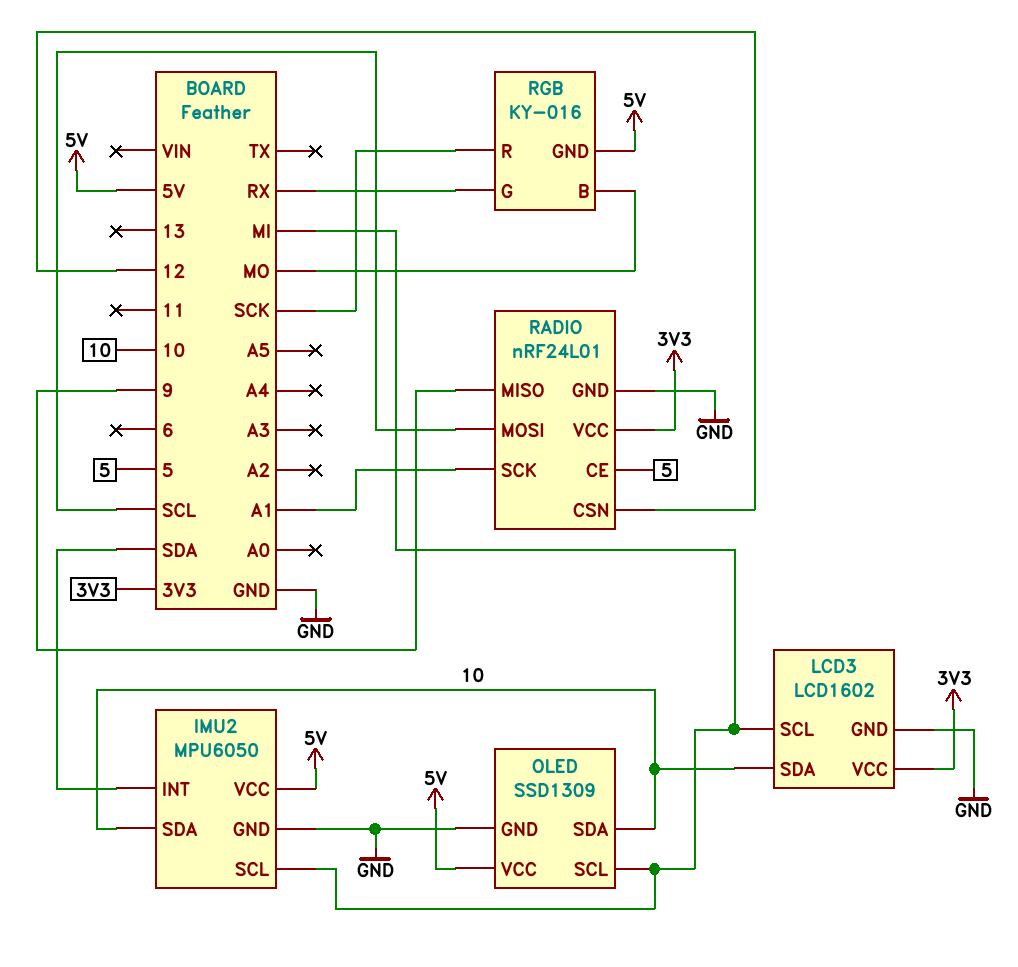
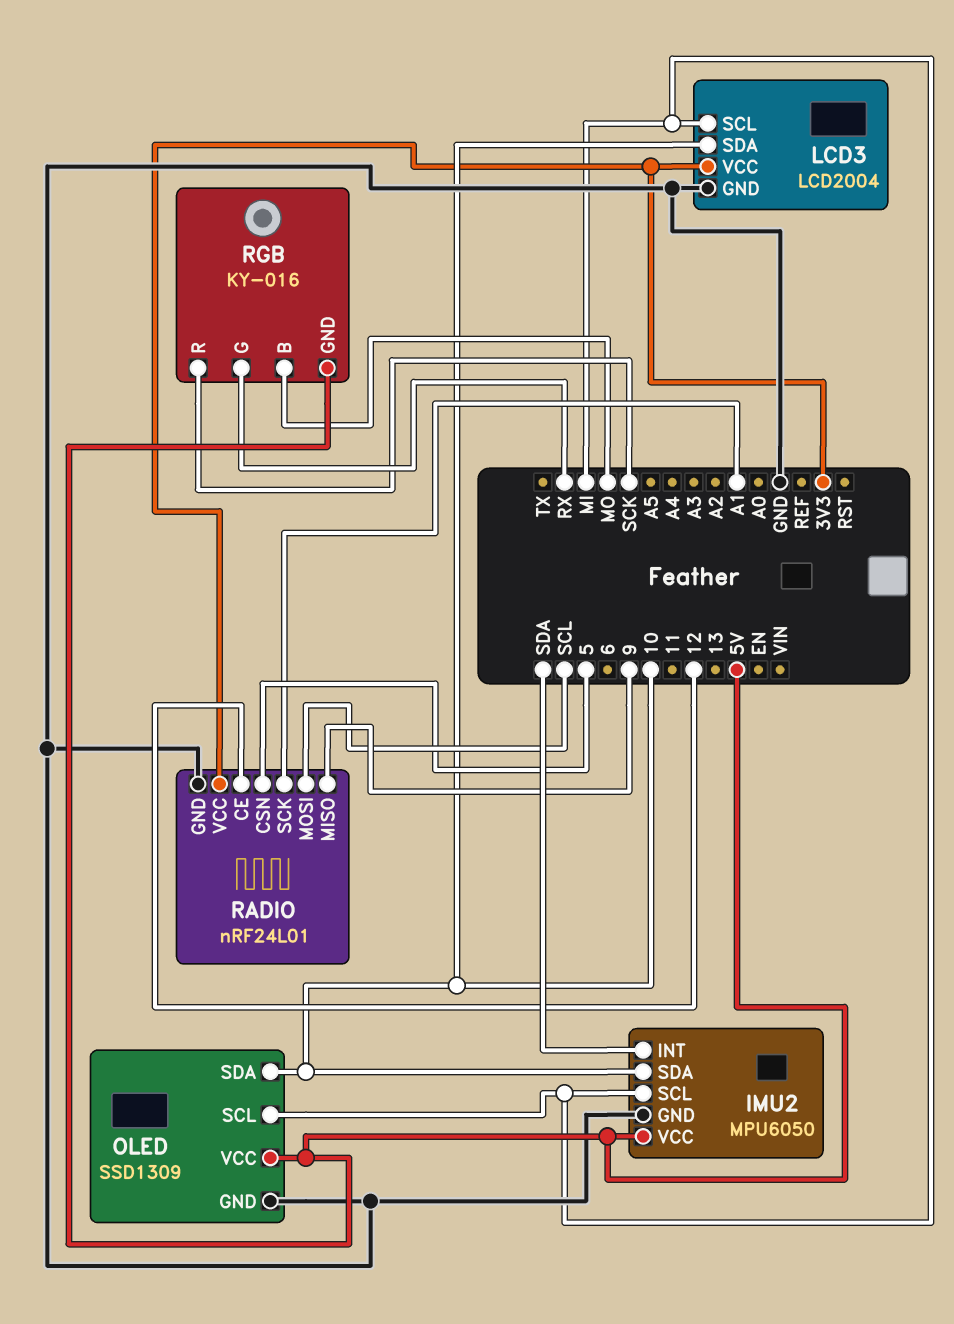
LCD3: LCD1602 -> LCD2004
RADIO pin CE: 5 -> 12
RADIO pin CSN: 12 -> 5

